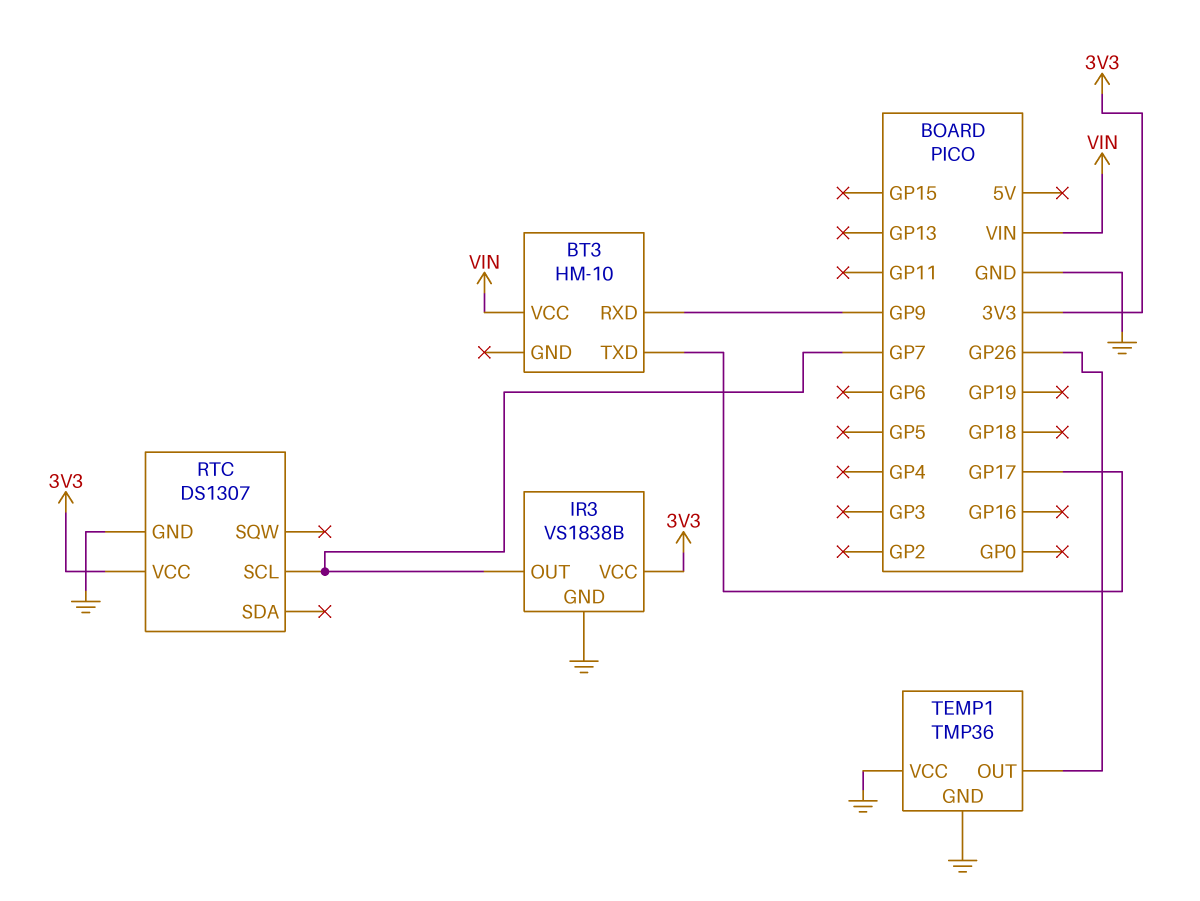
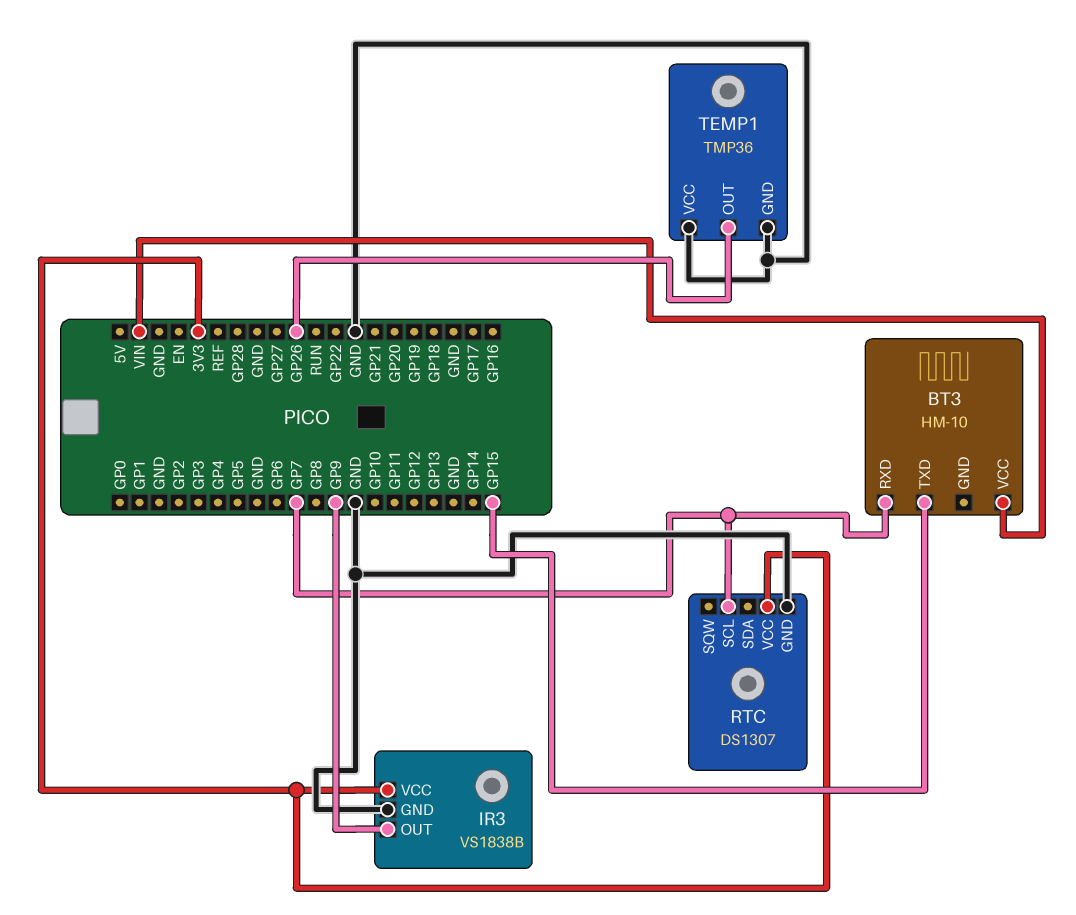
BT3 pin RXD: GP9 -> GP7
BT3 pin TXD: GP17 -> GP15
IR3 pin OUT: GP7 -> GP9

